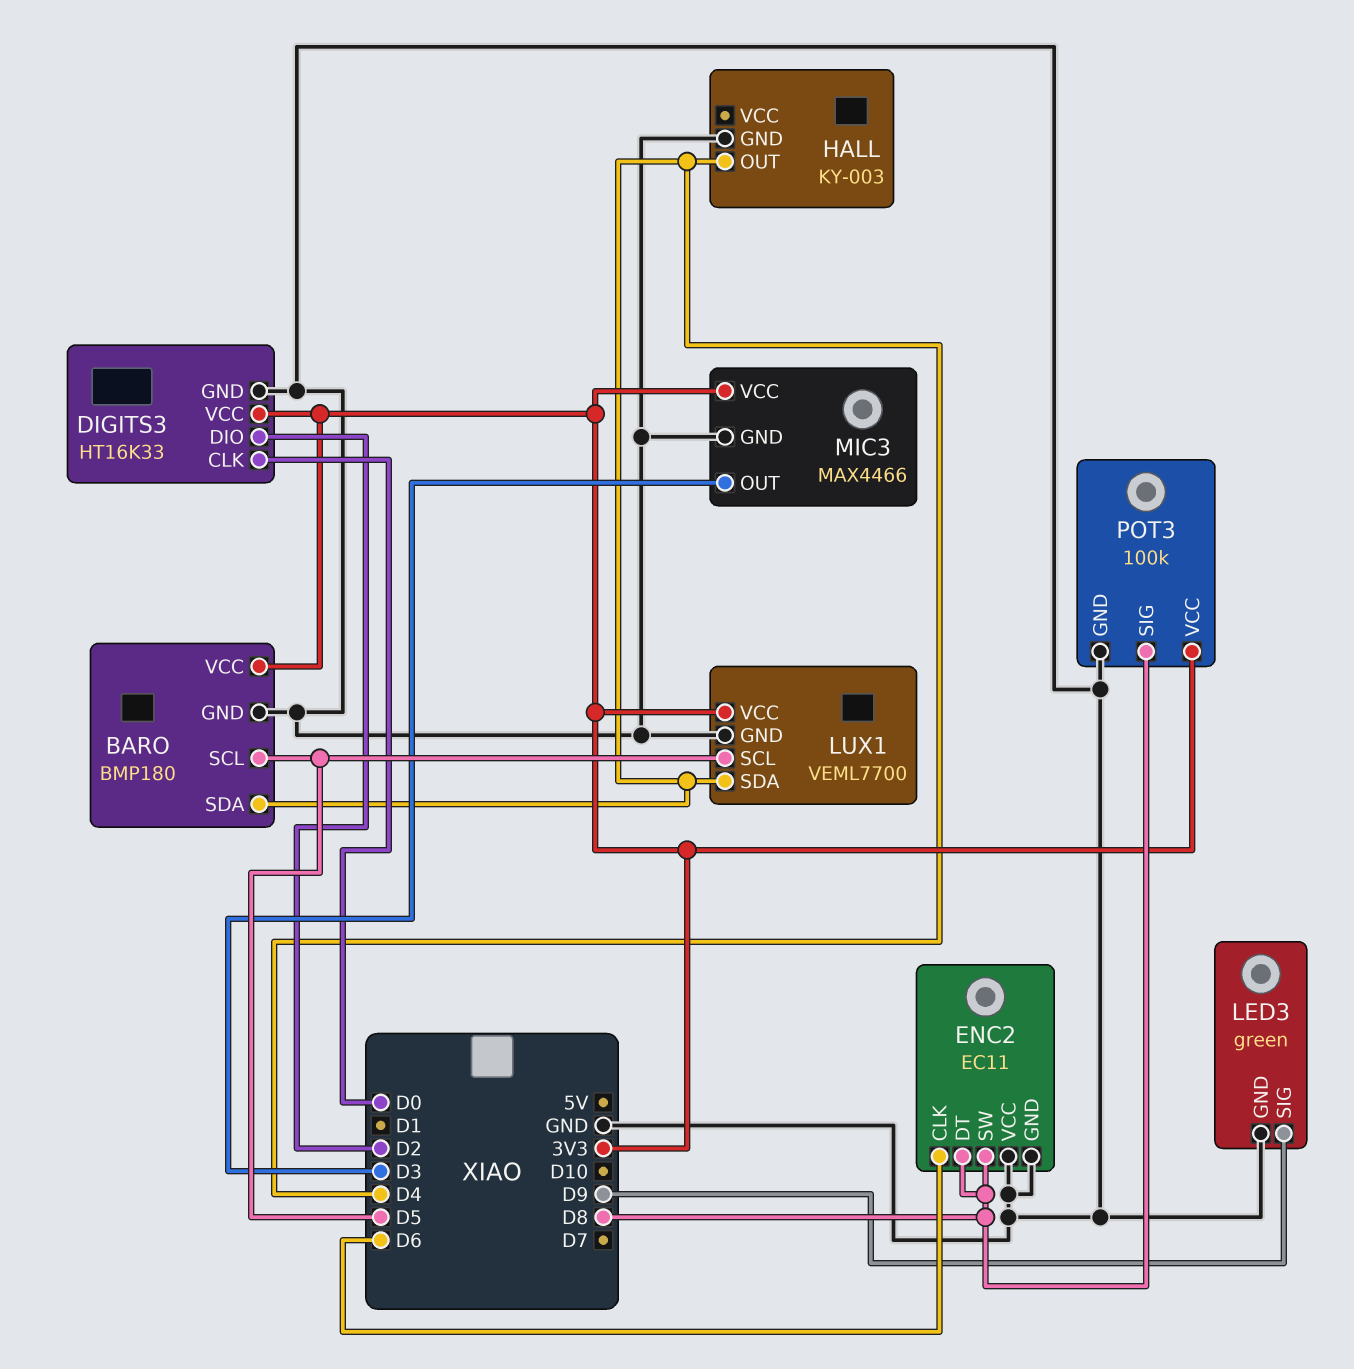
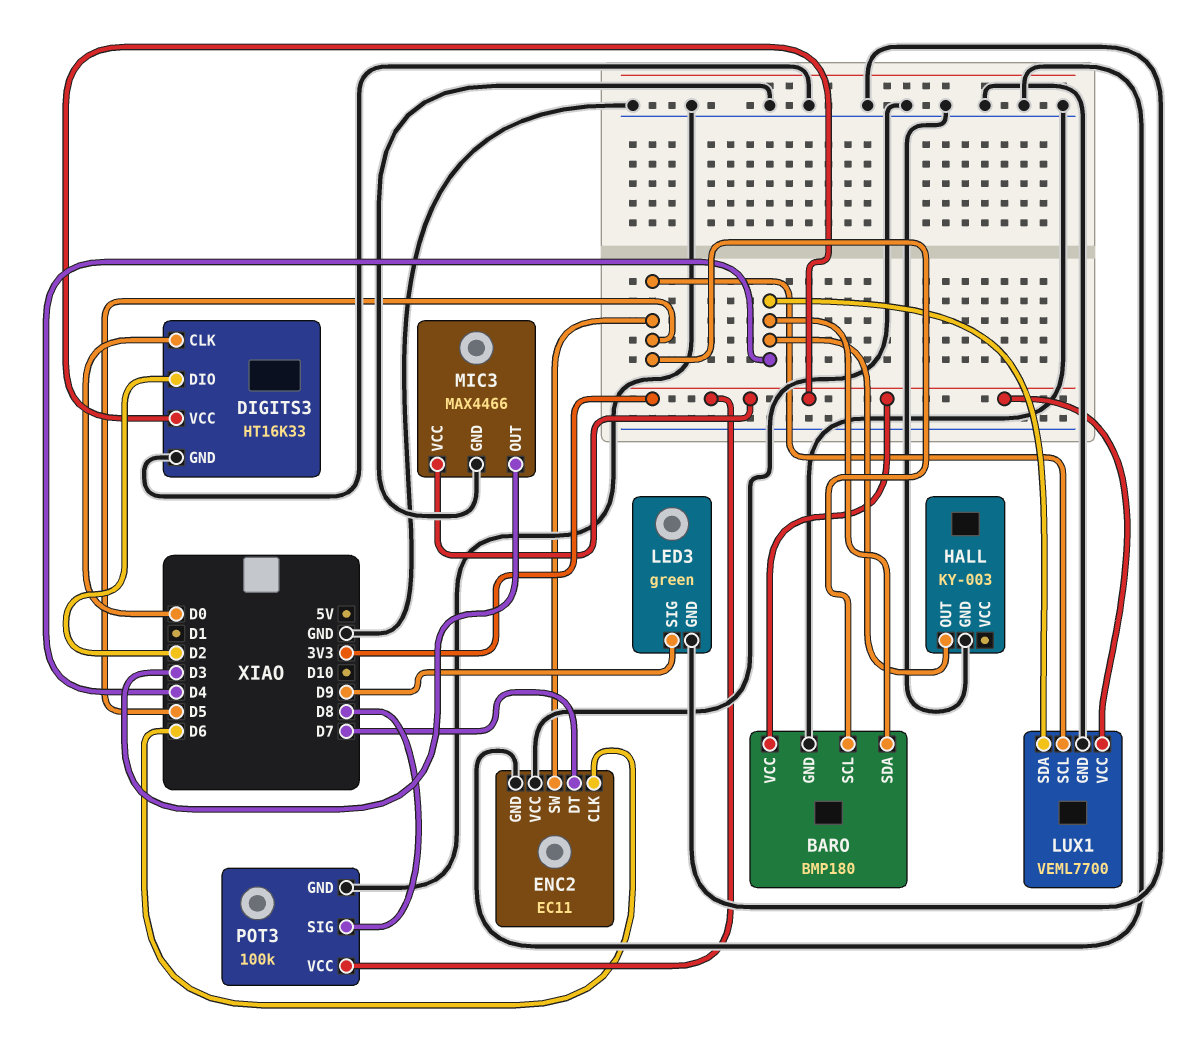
ENC2 pin DT: D8 -> D7
ENC2 pin SW: D8 -> D5

